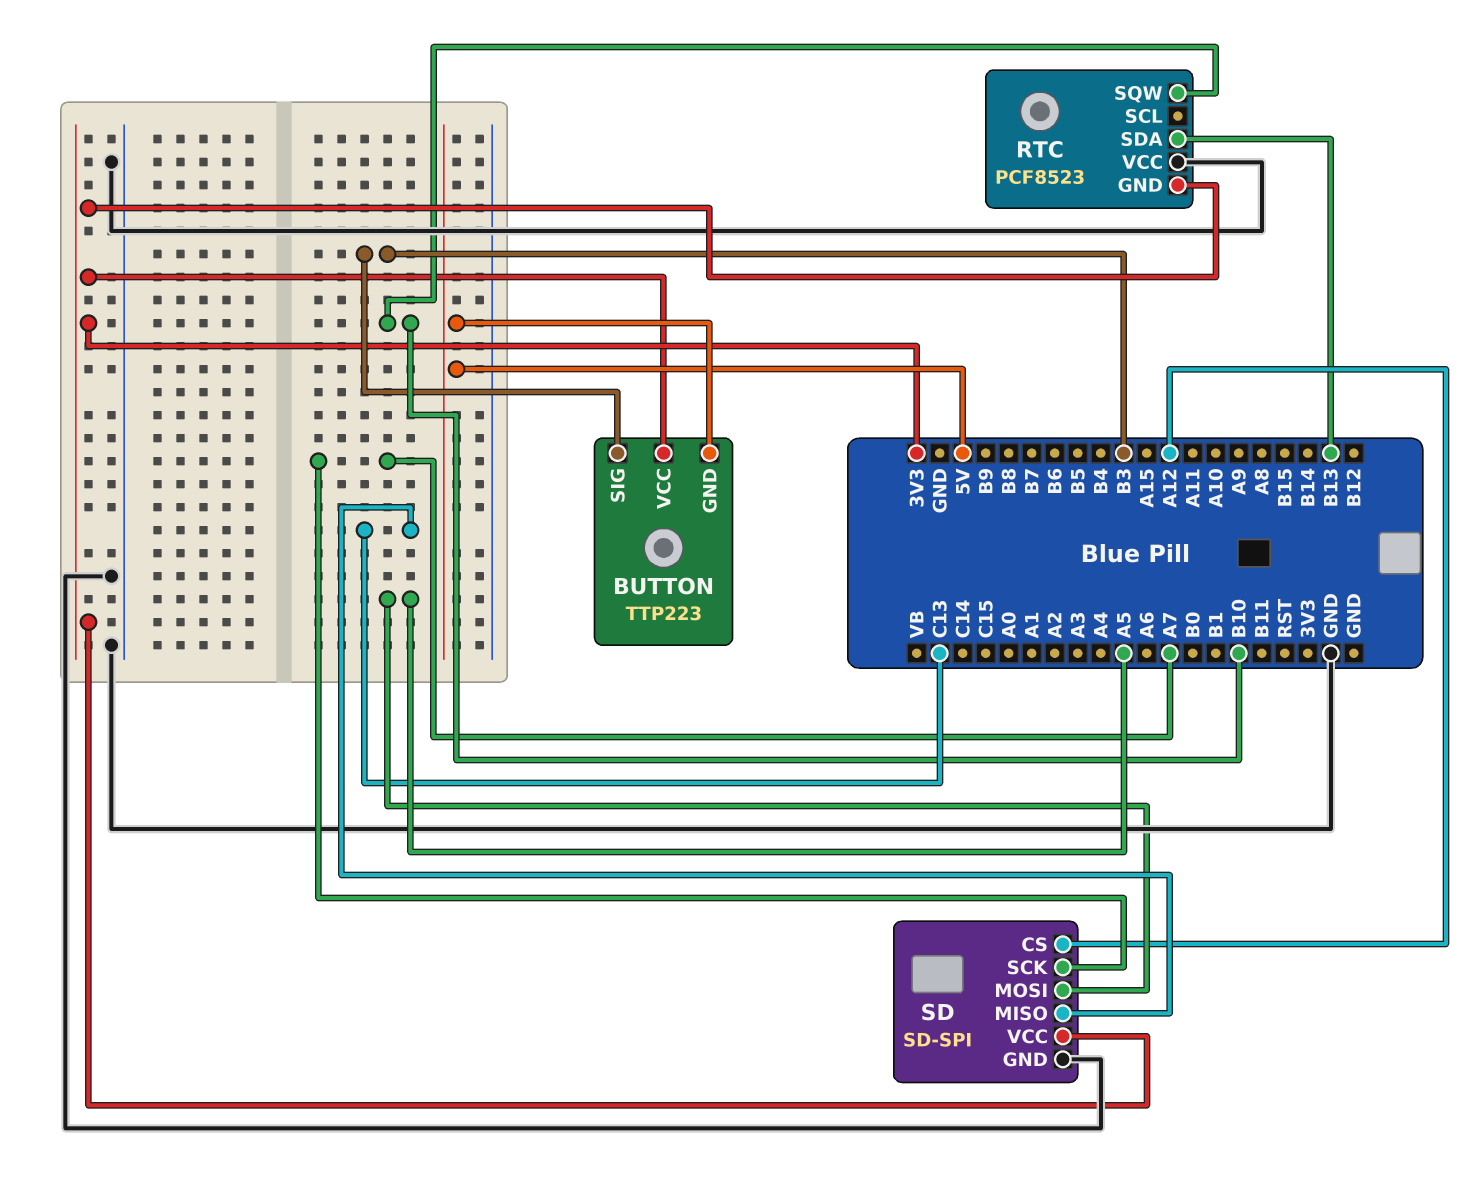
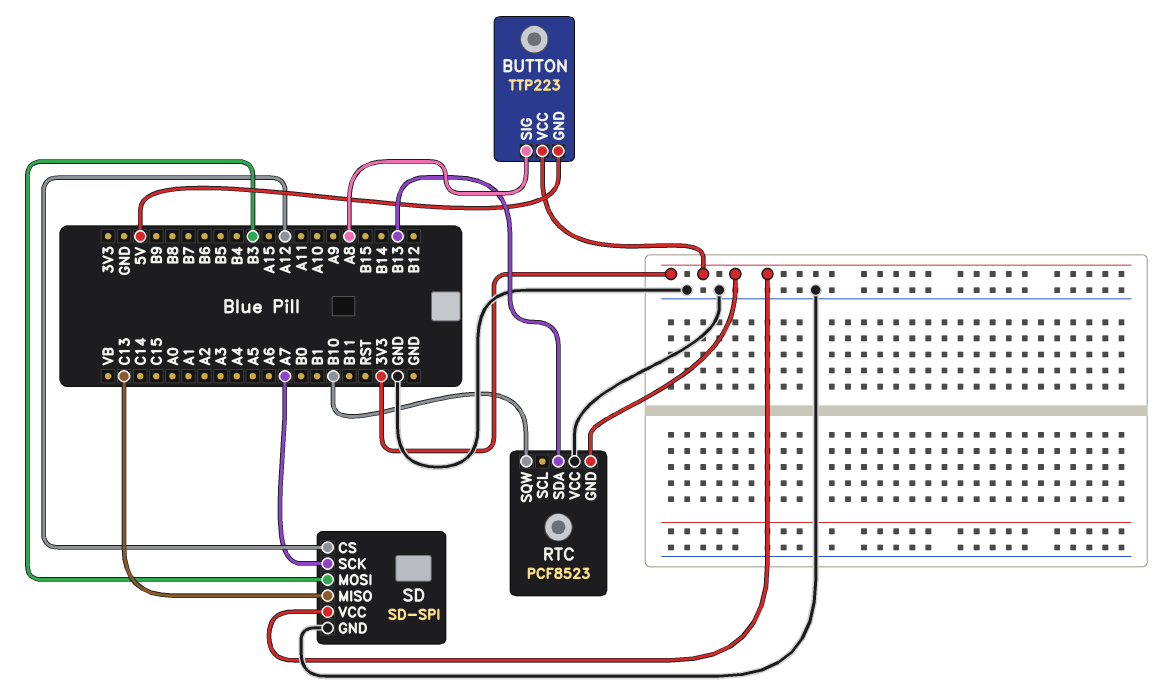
BUTTON pin SIG: B3 -> A8
SD pin MOSI: A5 -> B3

